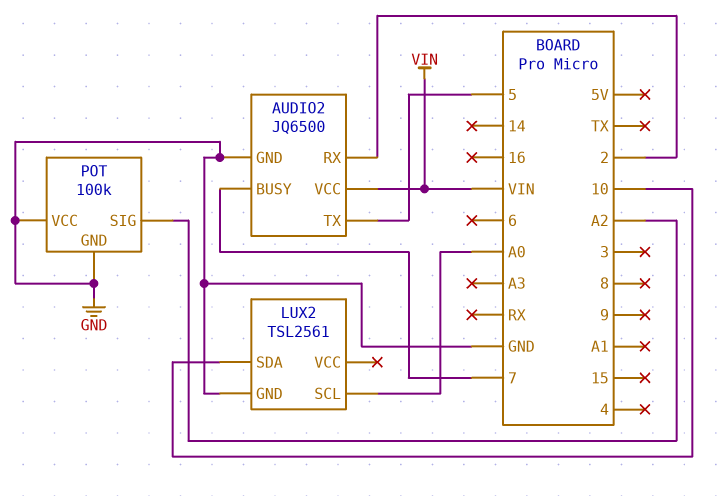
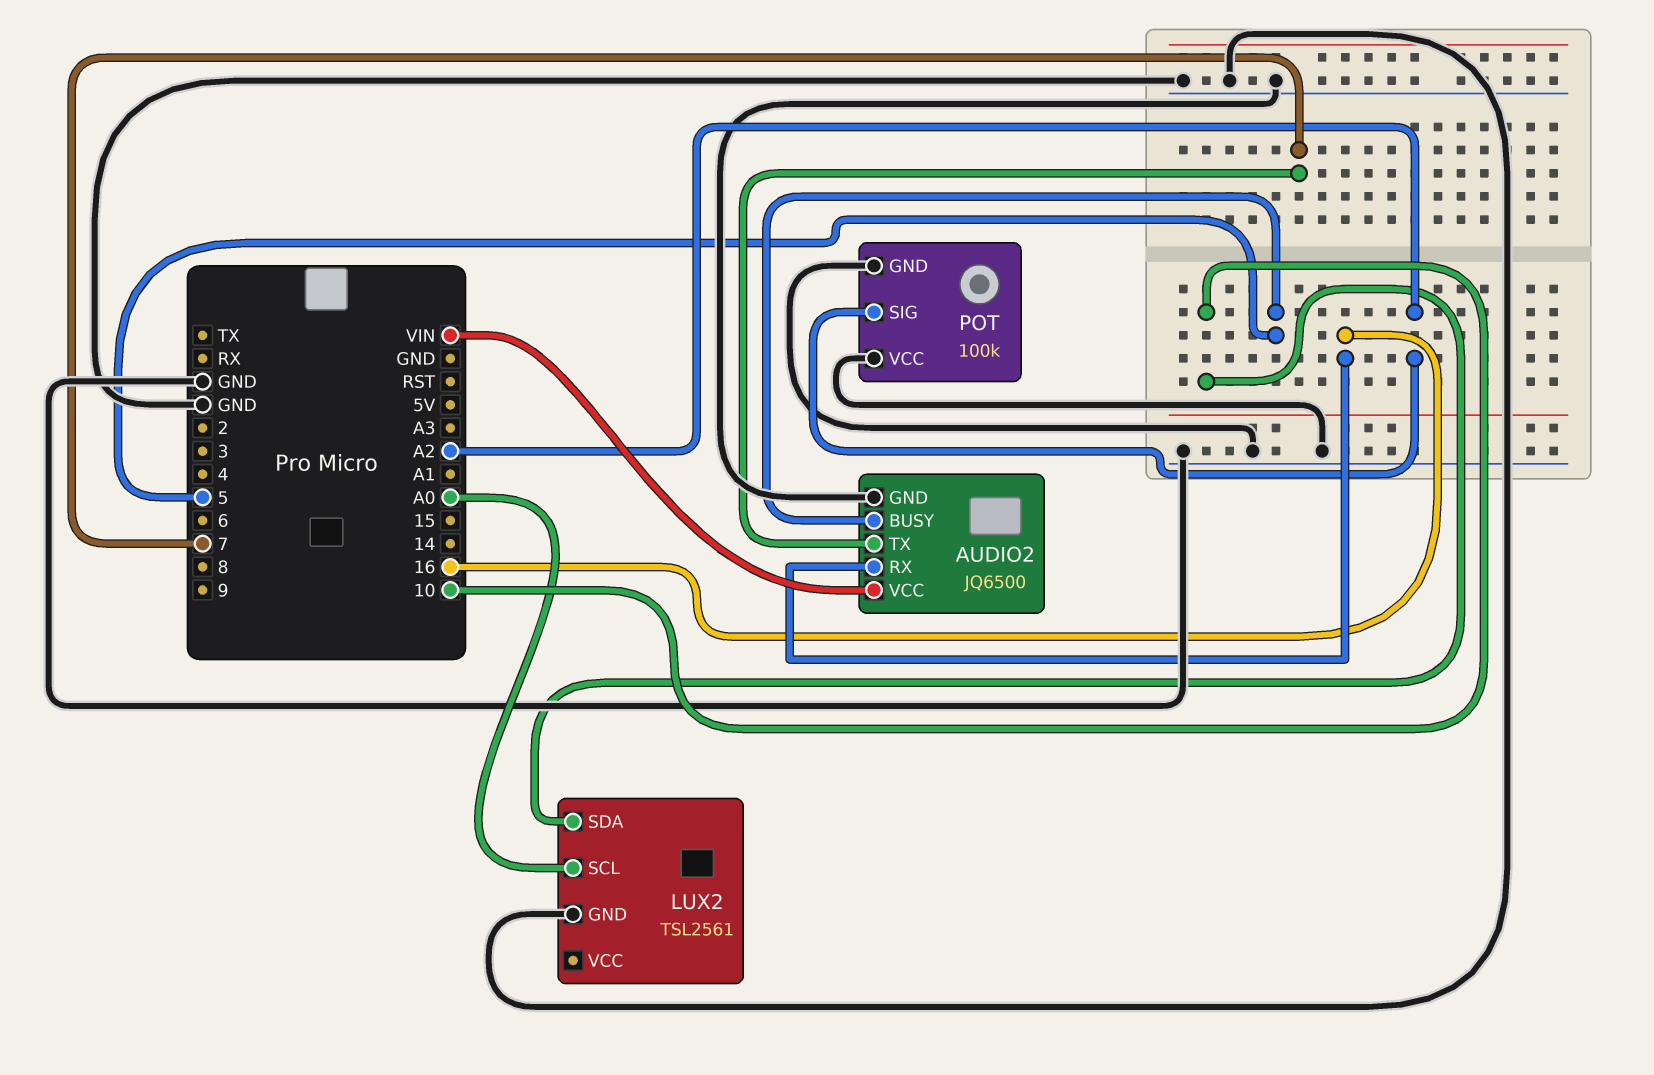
AUDIO2 pin BUSY: 7 -> 5
AUDIO2 pin RX: 2 -> 16
AUDIO2 pin TX: 5 -> 7

